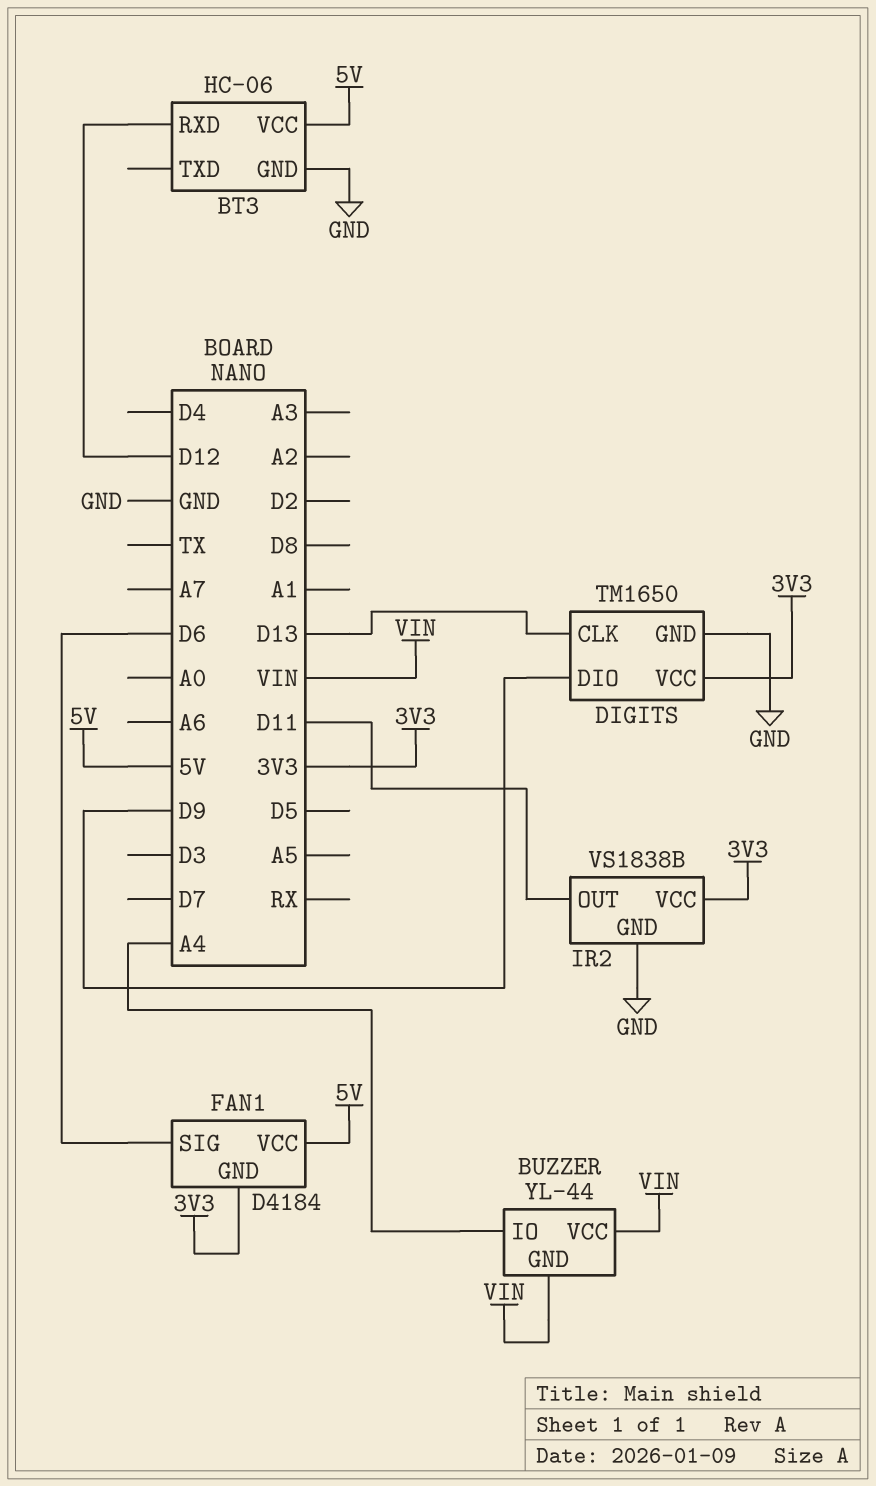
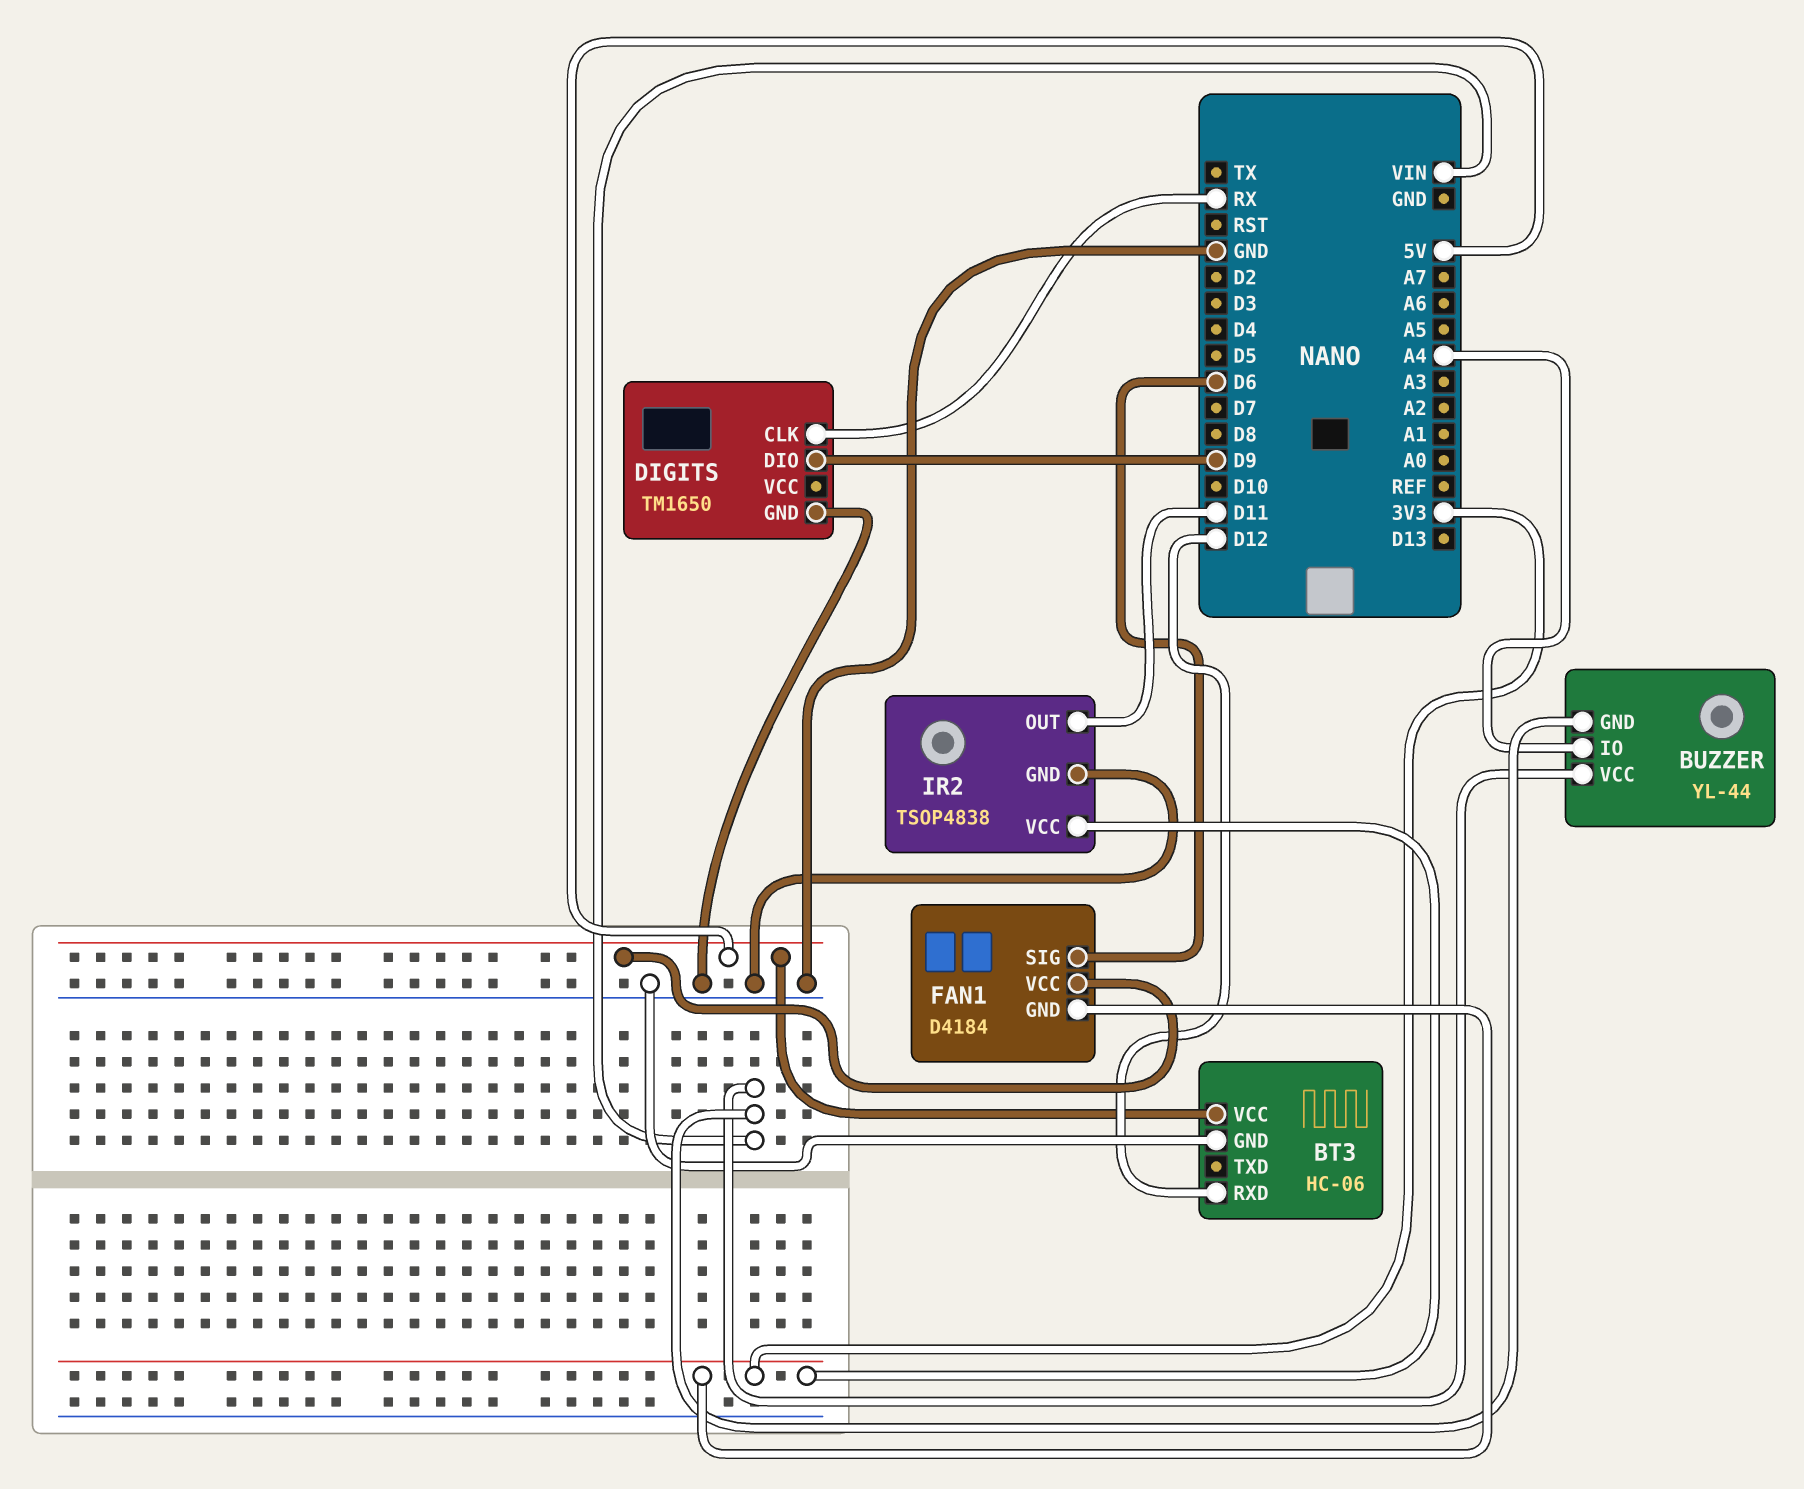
DIGITS pin CLK: D13 -> RX
DIGITS pin VCC: 3V3 -> none
IR2: VS1838B -> TSOP4838

